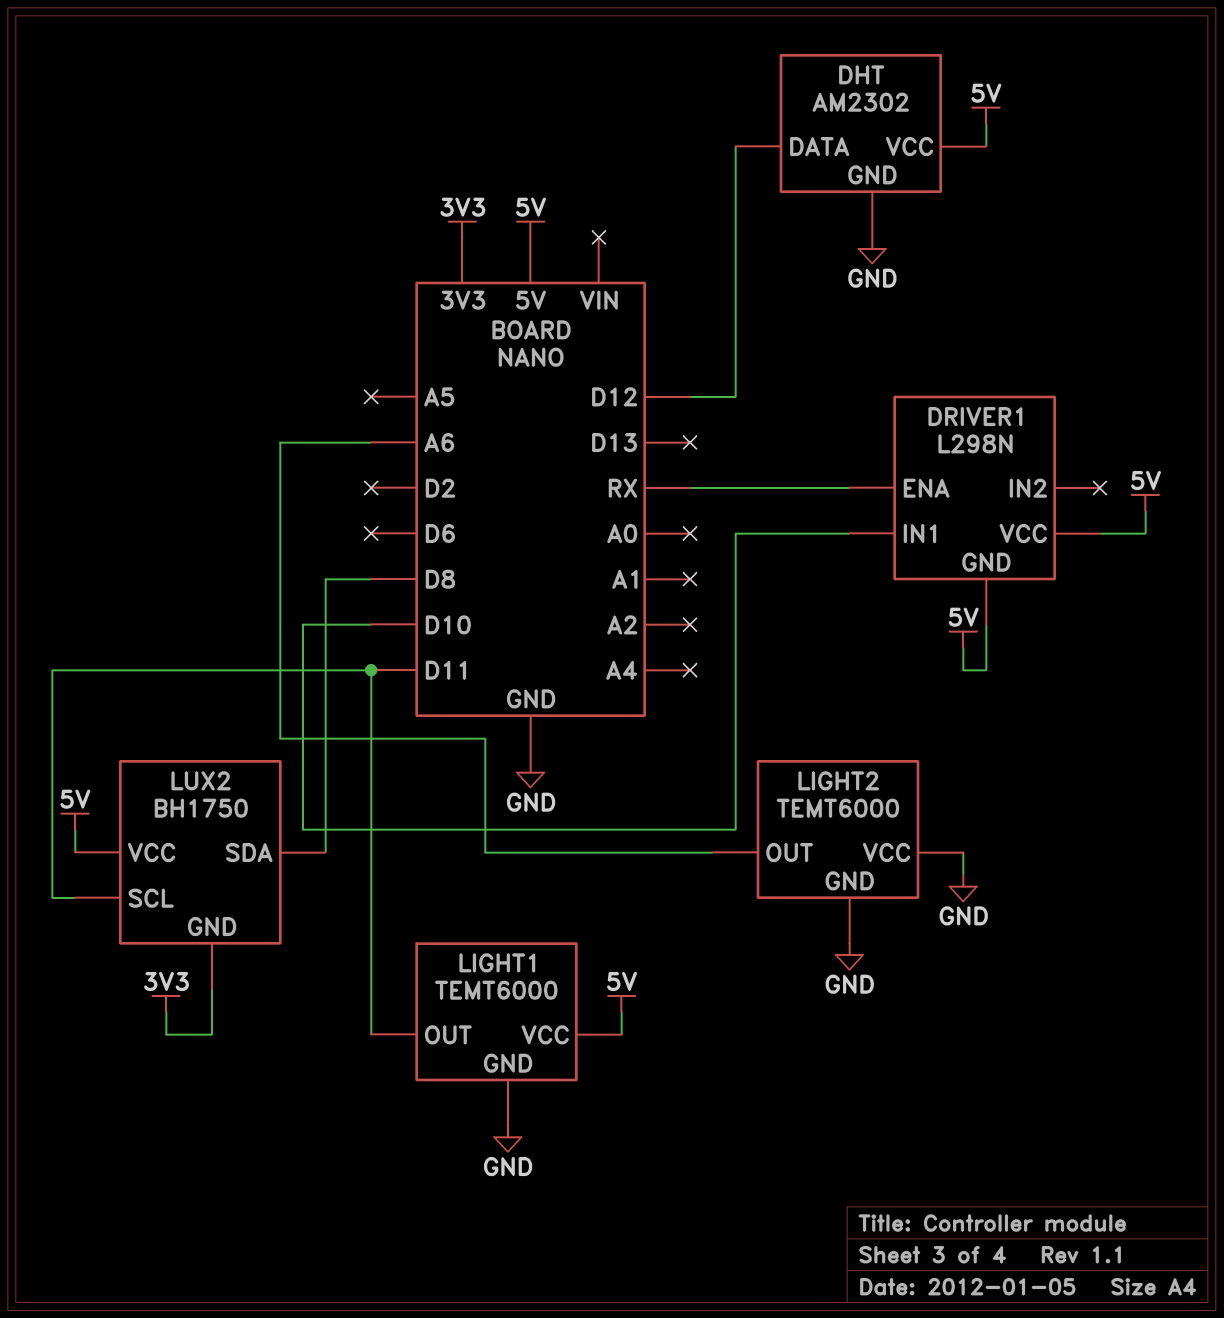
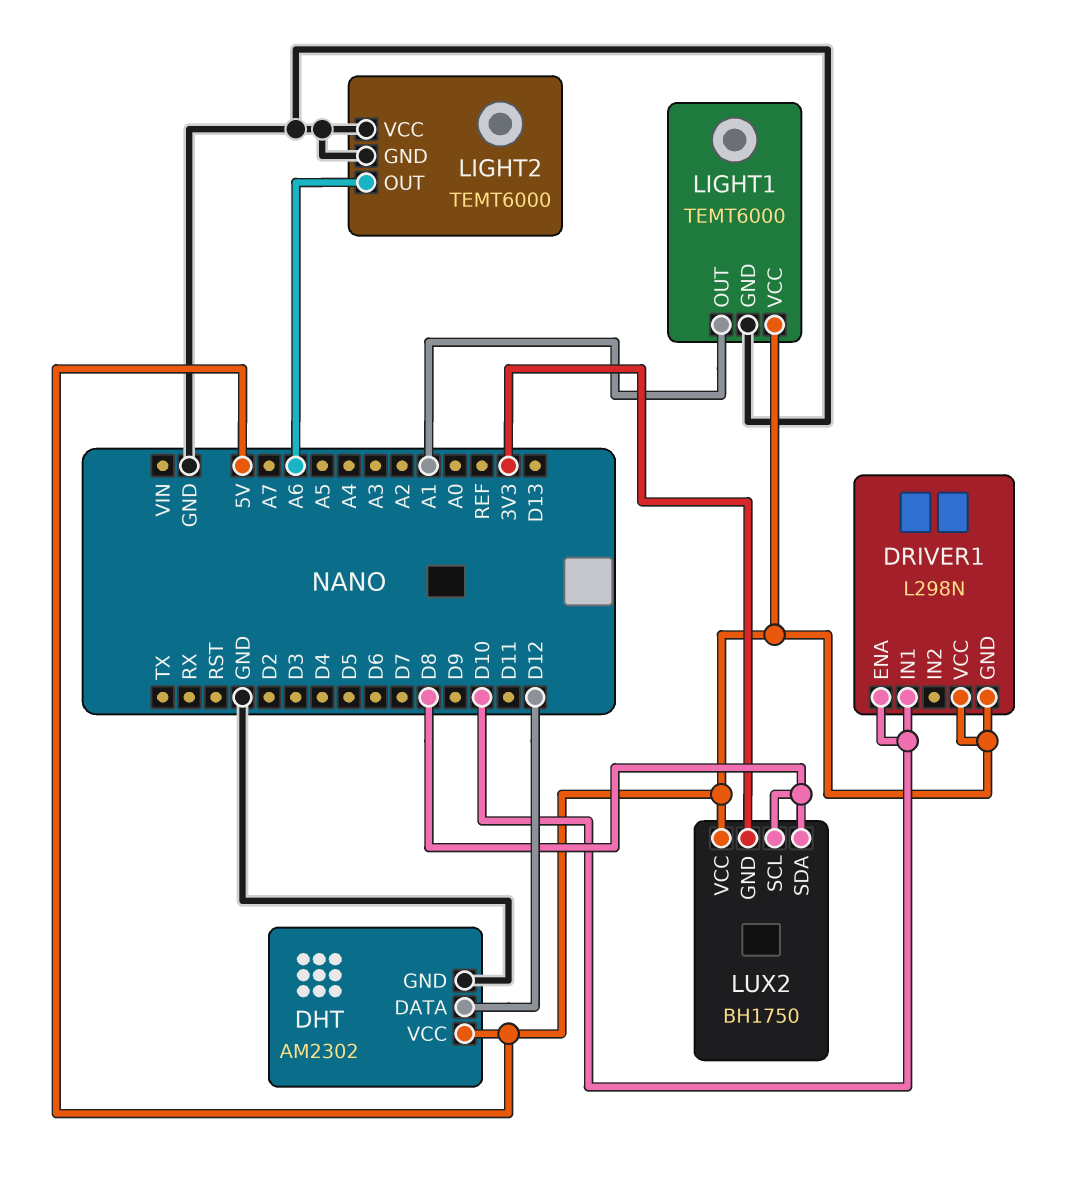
DRIVER1 pin ENA: RX -> D10
LIGHT1 pin OUT: D11 -> A1
LUX2 pin SCL: D11 -> D8

